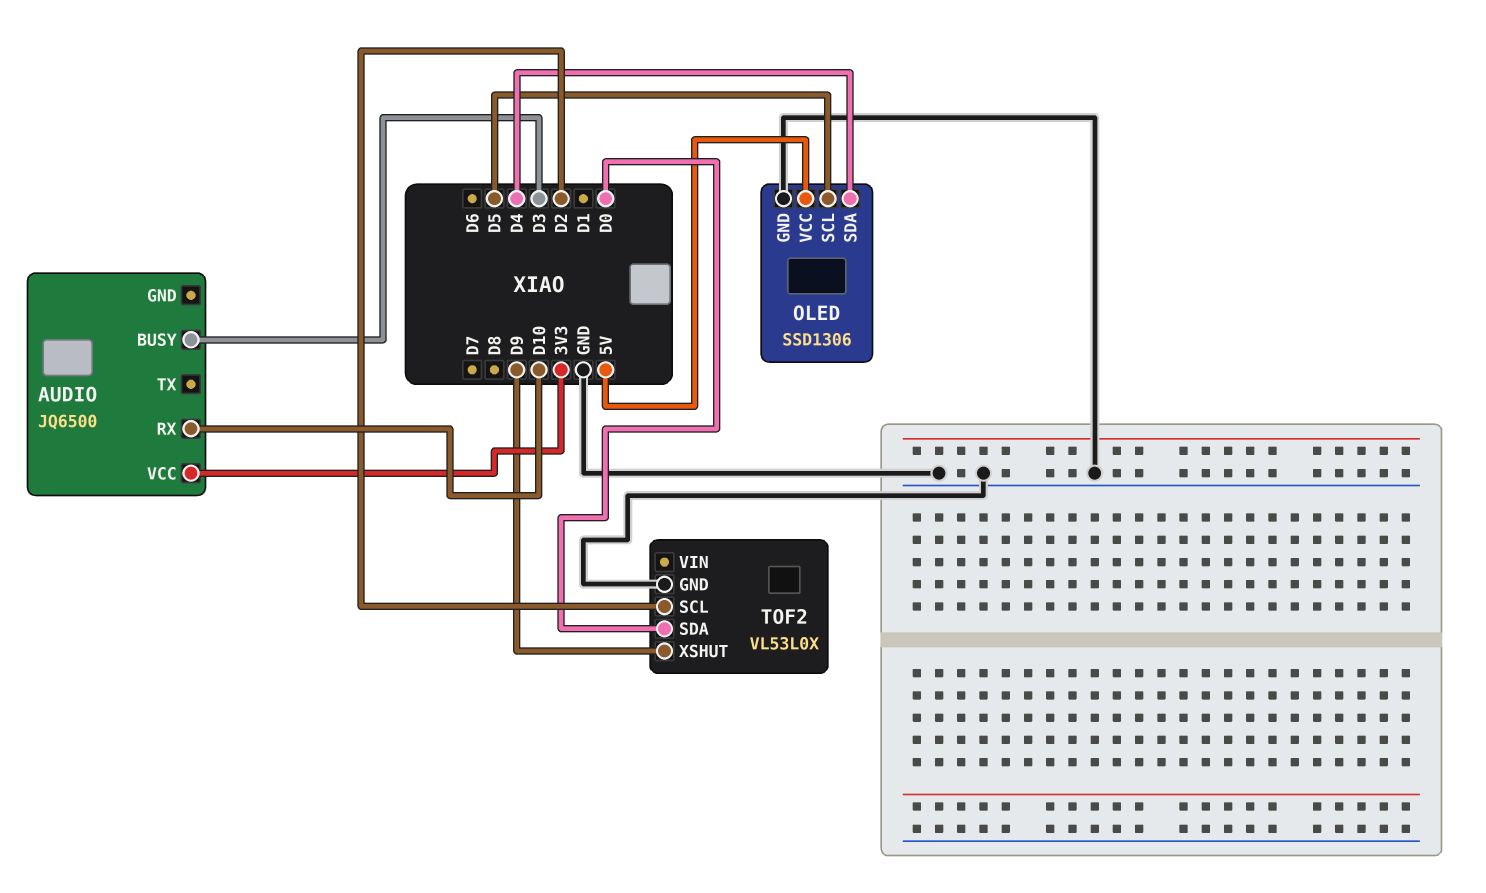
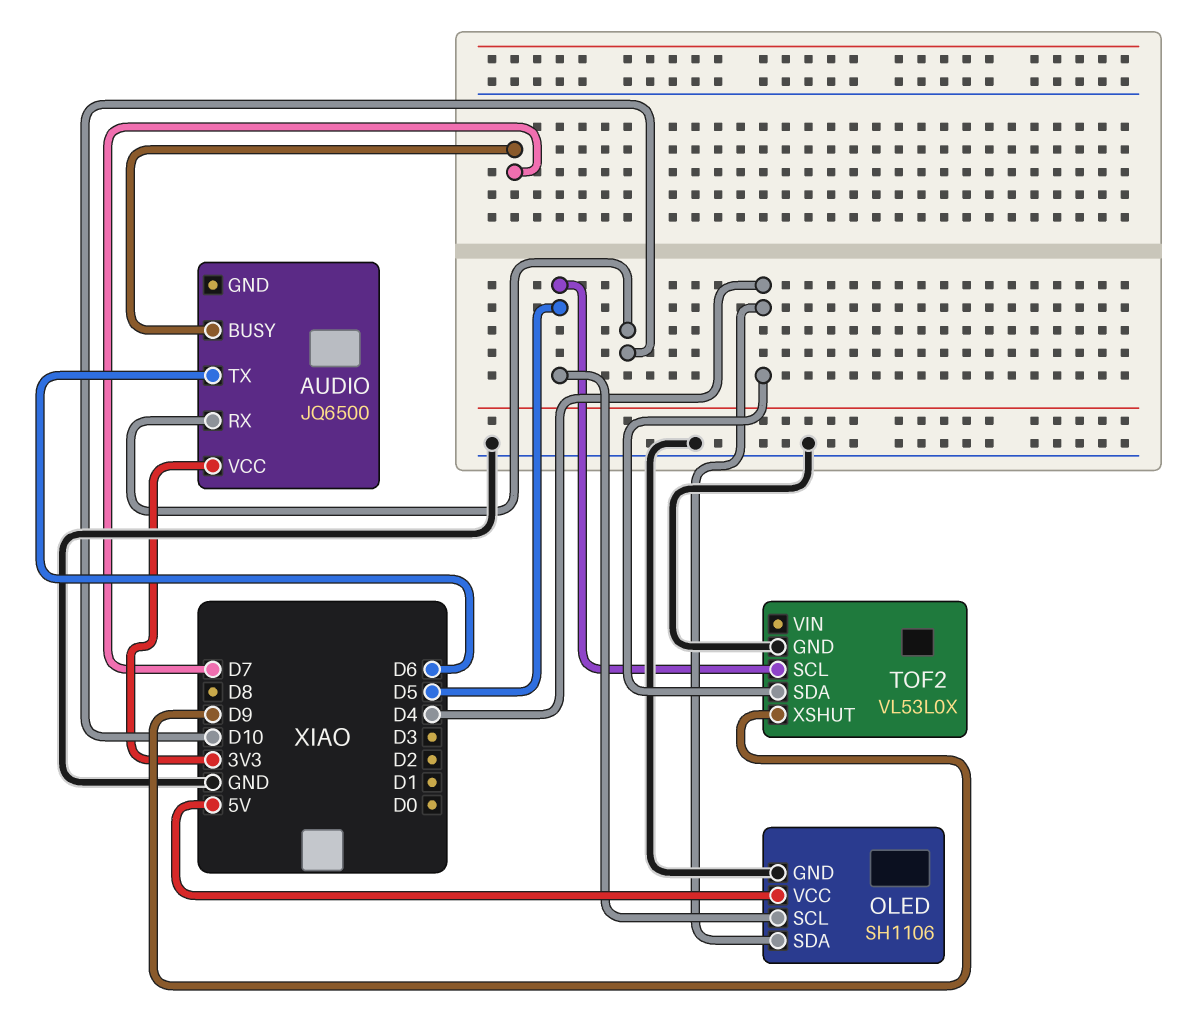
AUDIO pin BUSY: D3 -> D7
AUDIO pin TX: none -> D6
OLED: SSD1306 -> SH1106
TOF2 pin SCL: D2 -> D5
TOF2 pin SDA: D0 -> D4

